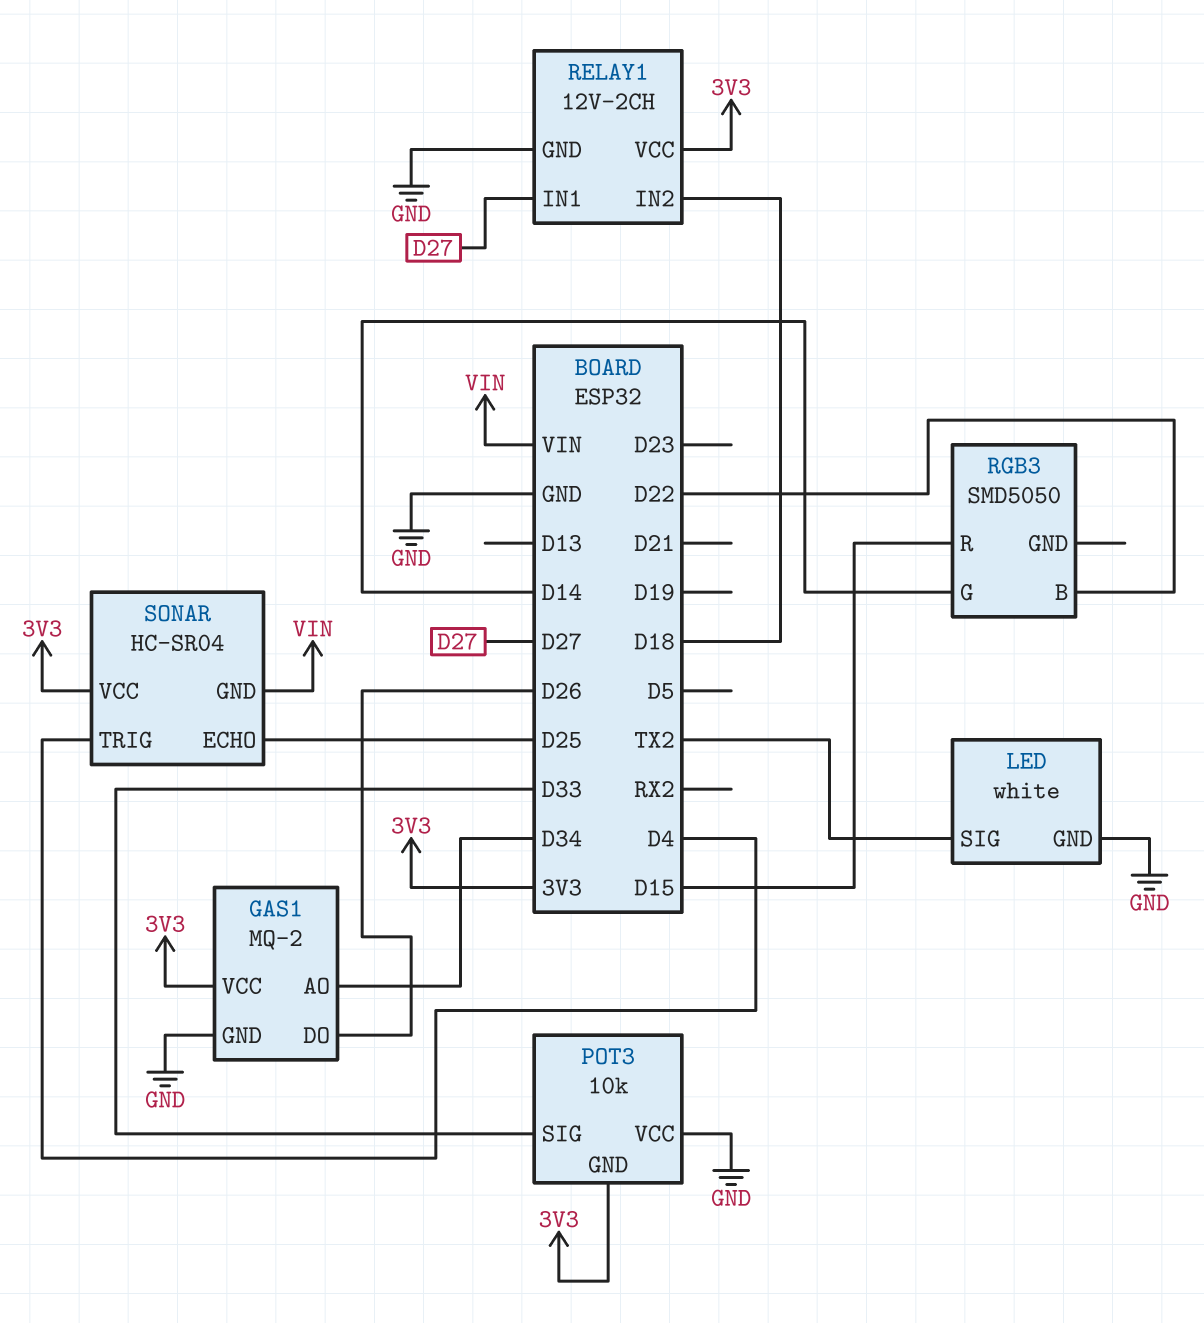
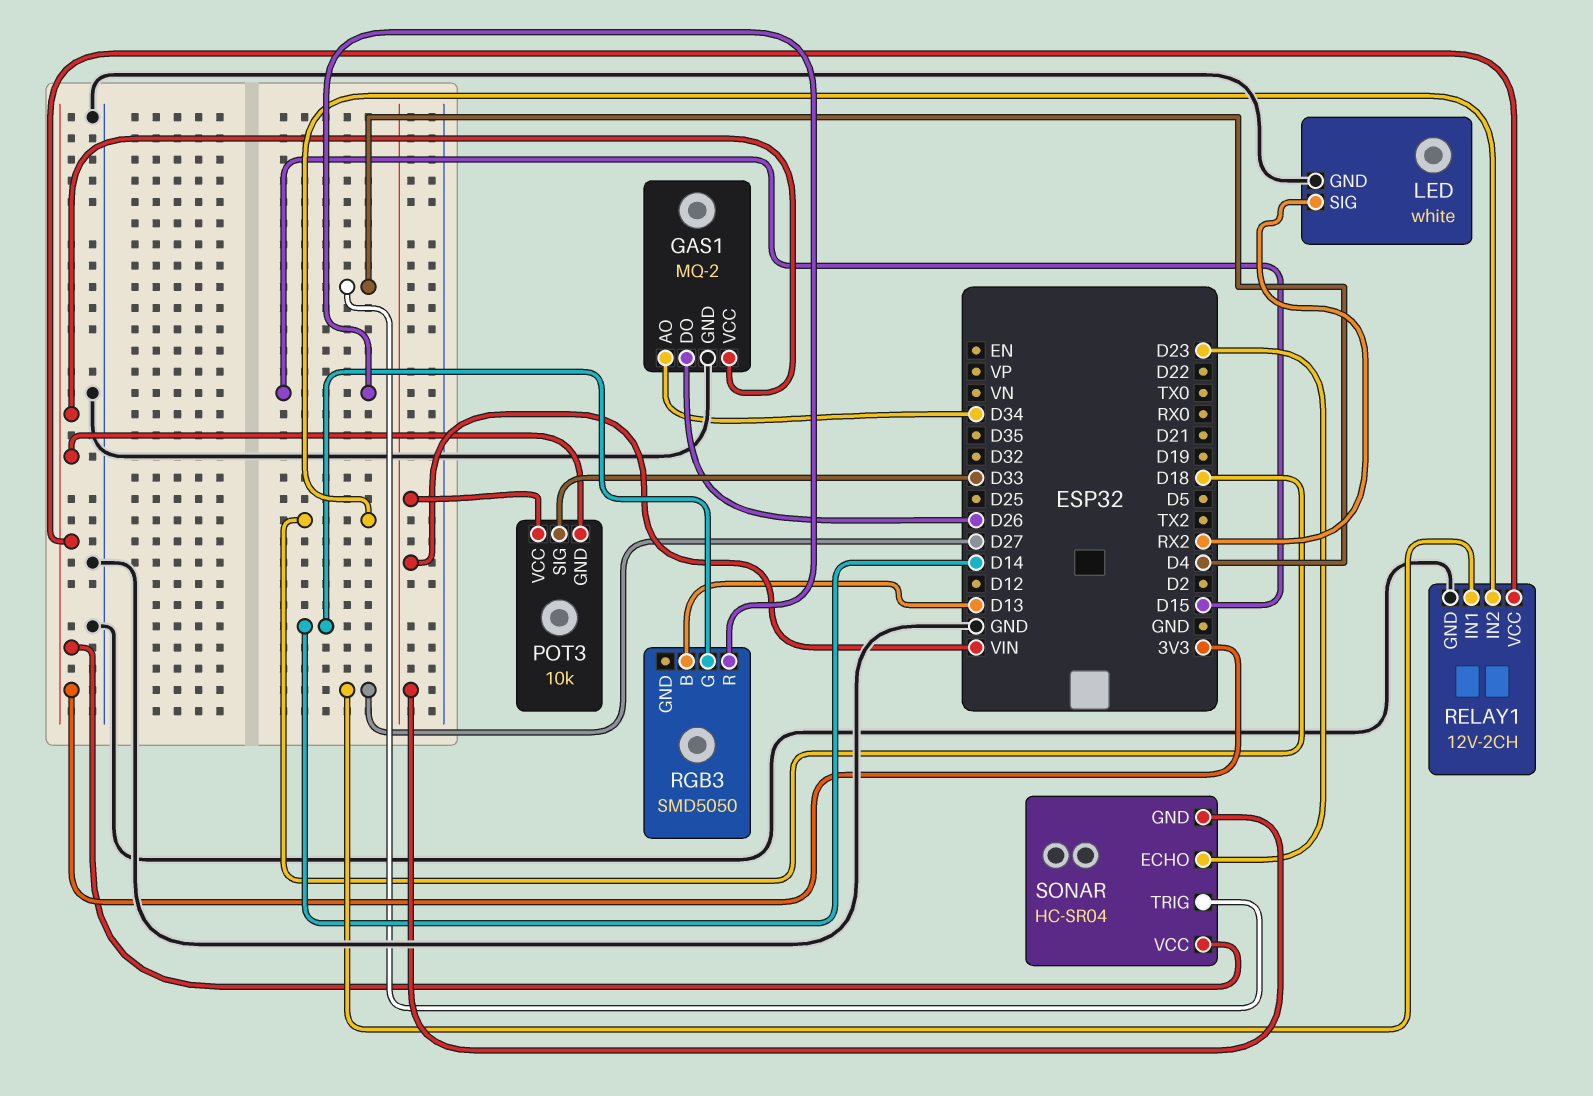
LED pin SIG: TX2 -> RX2
POT3 pin VCC: GND -> VIN
RGB3 pin B: D22 -> D13
SONAR pin ECHO: D25 -> D23

